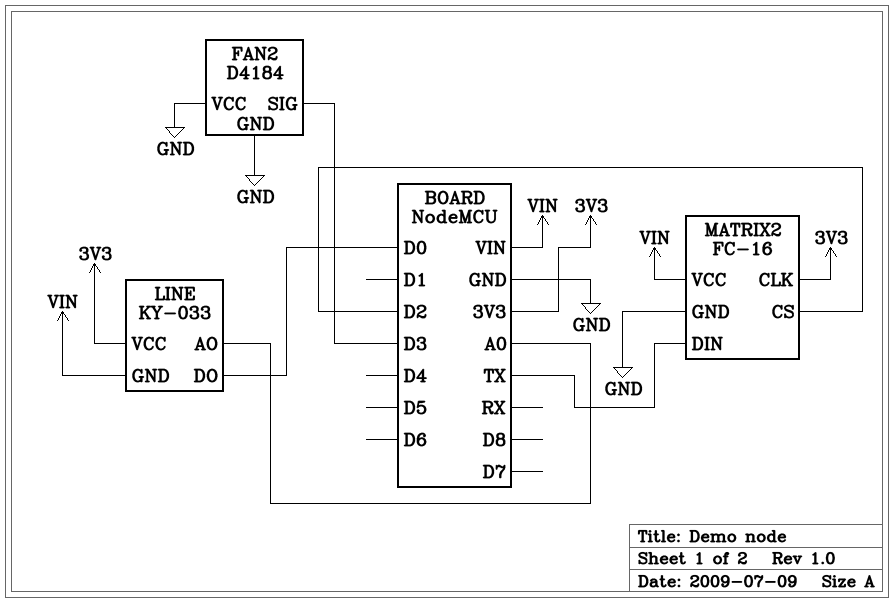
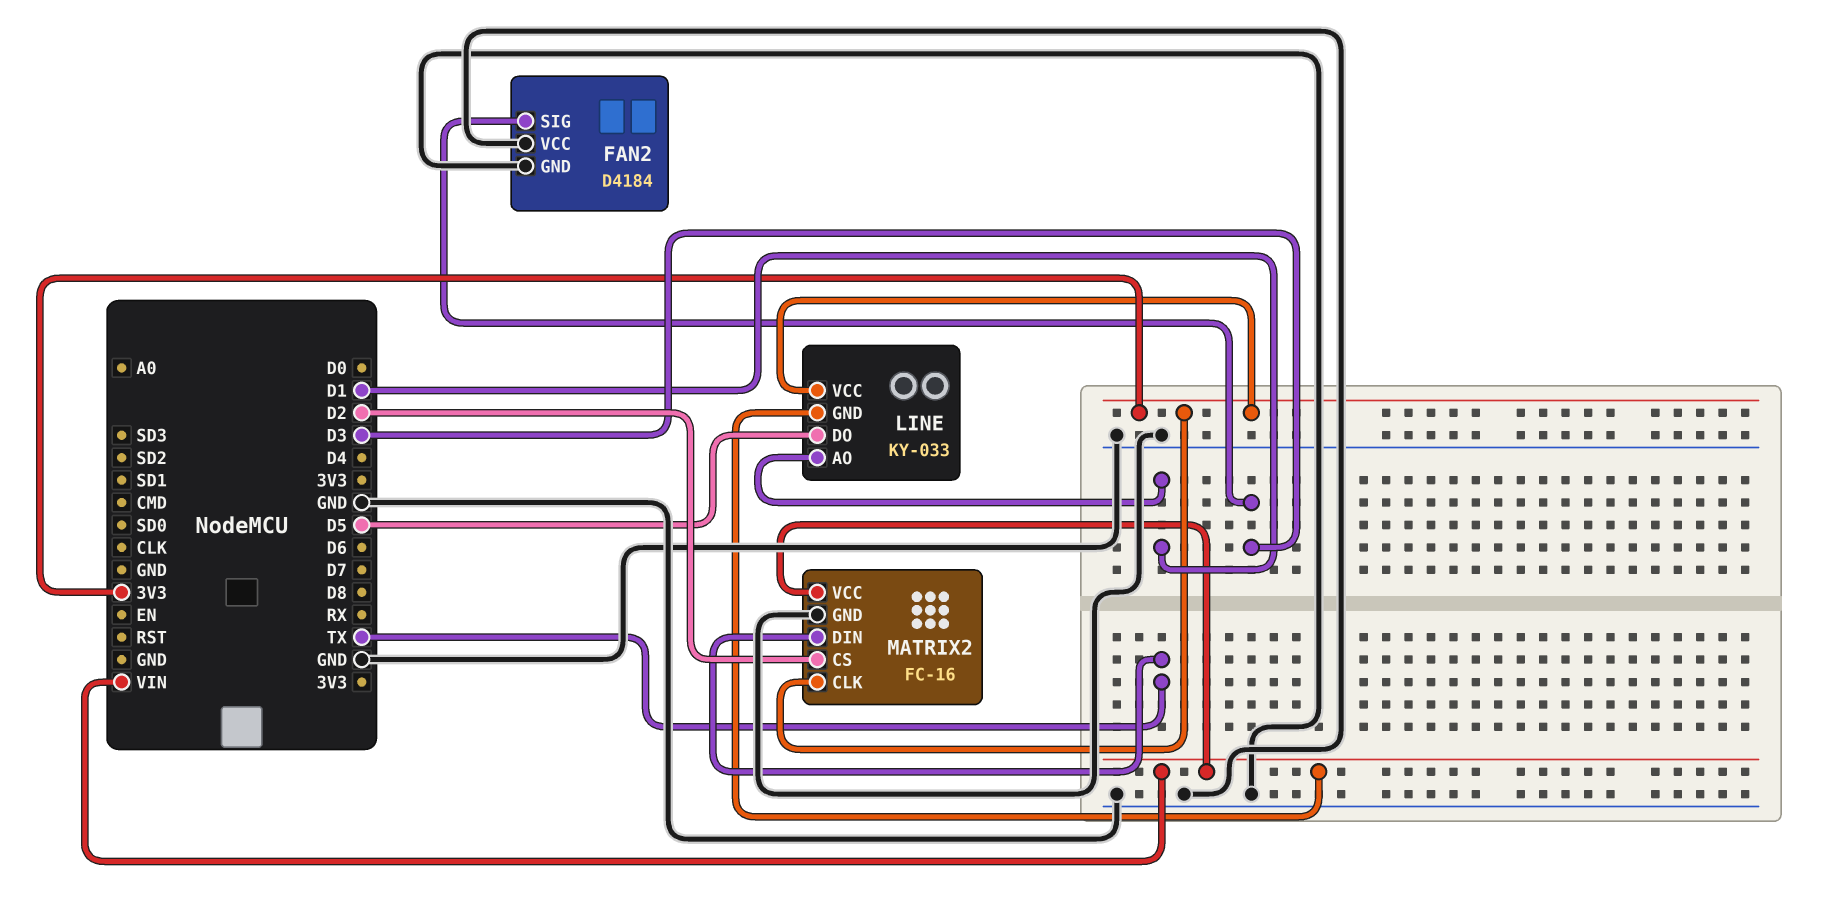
LINE pin AO: A0 -> D1
LINE pin DO: D0 -> D5

